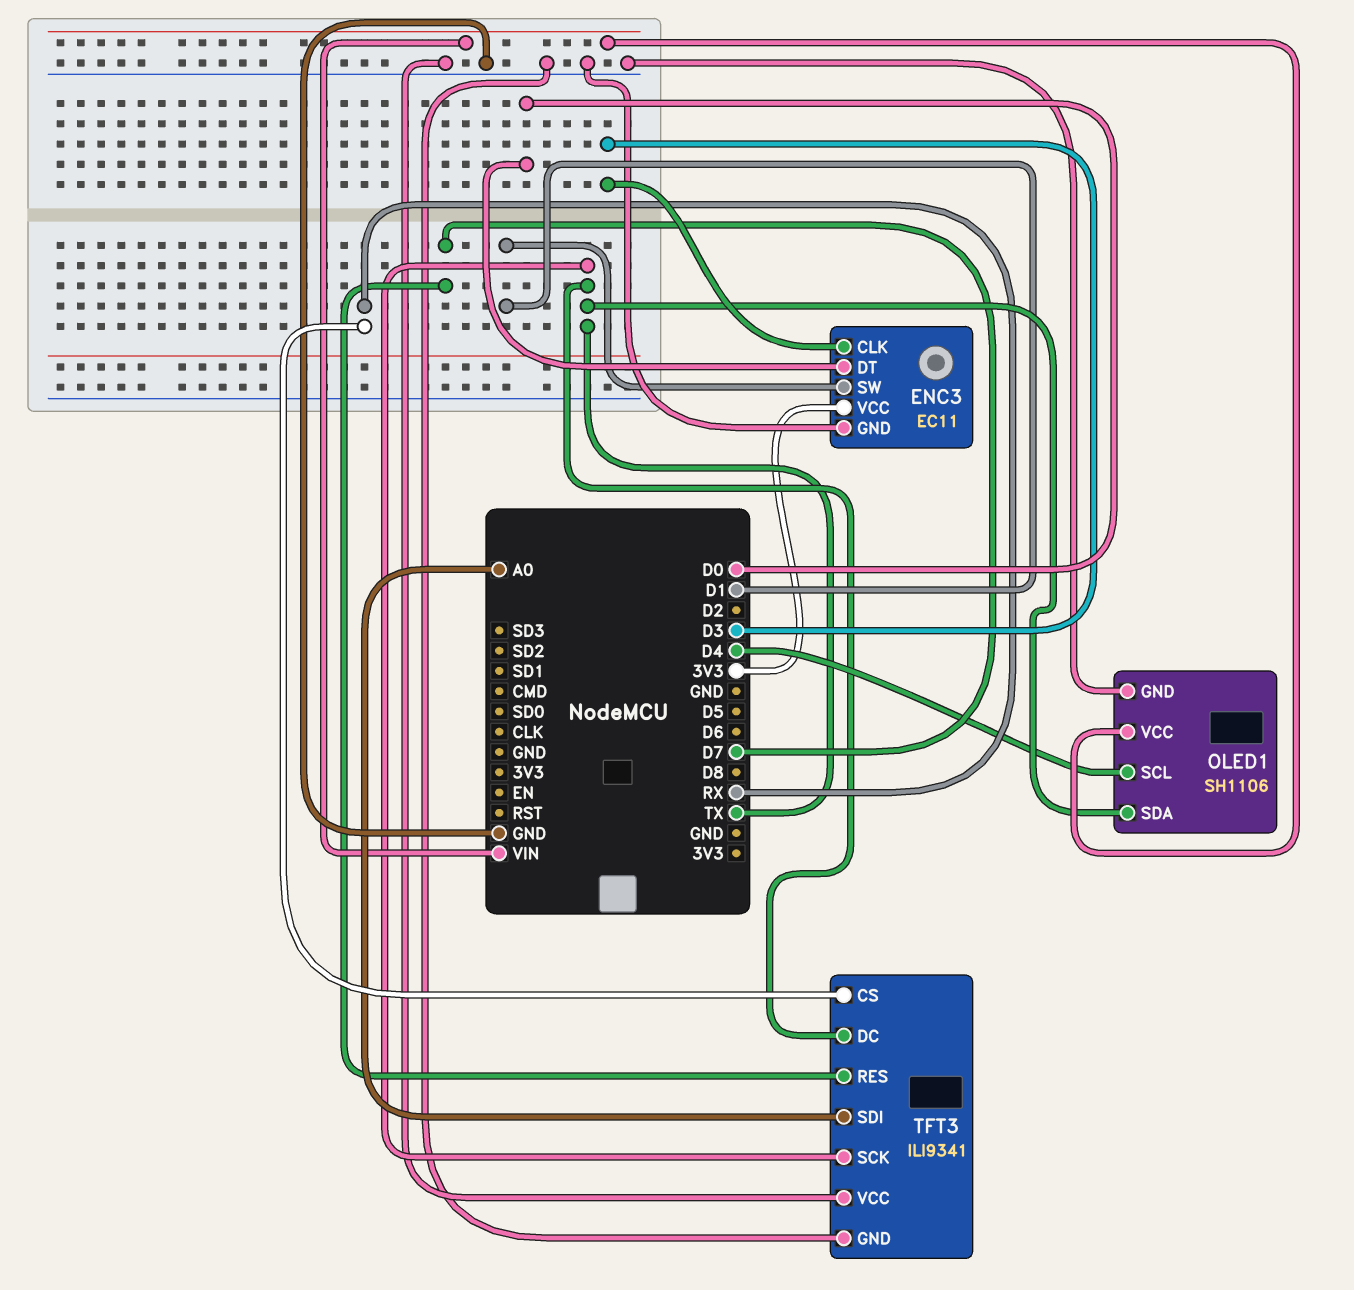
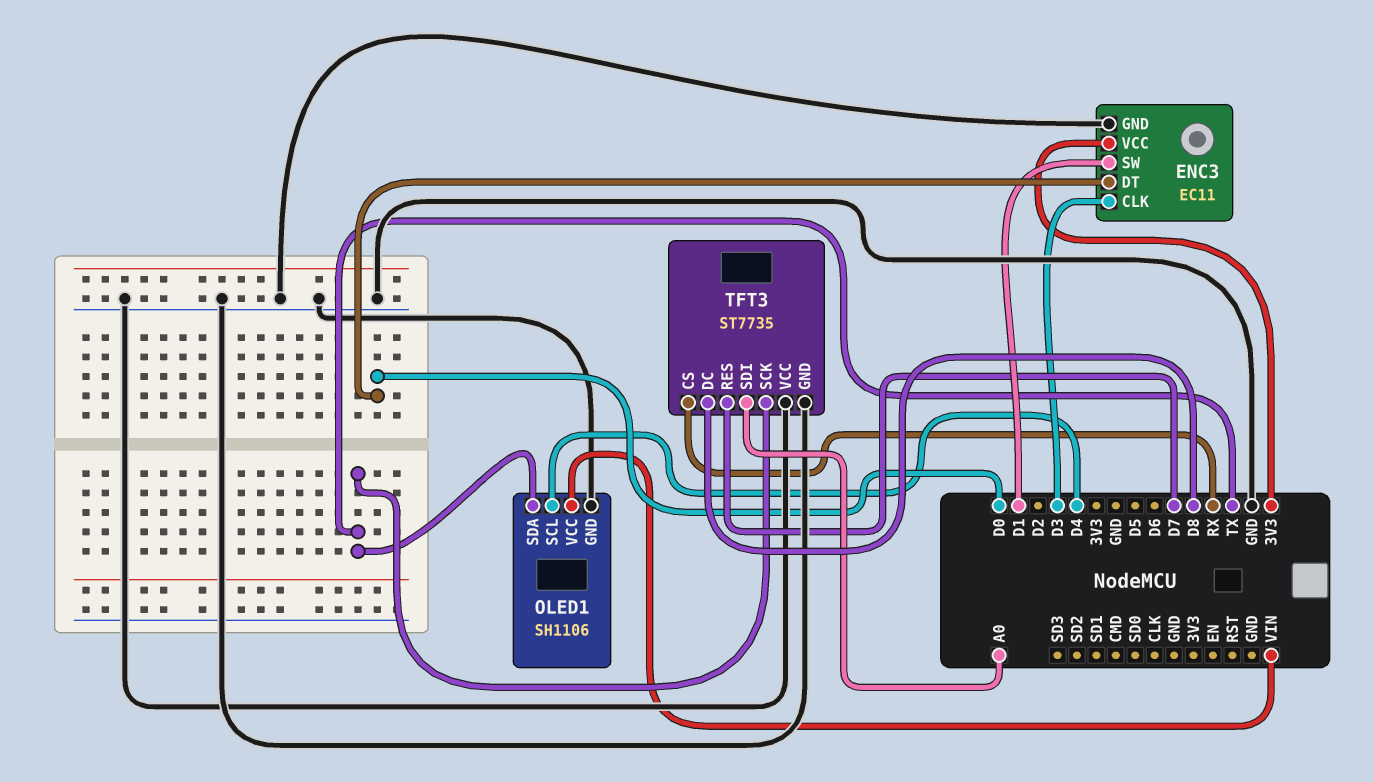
TFT3: ILI9341 -> ST7735
TFT3 pin DC: TX -> D8

